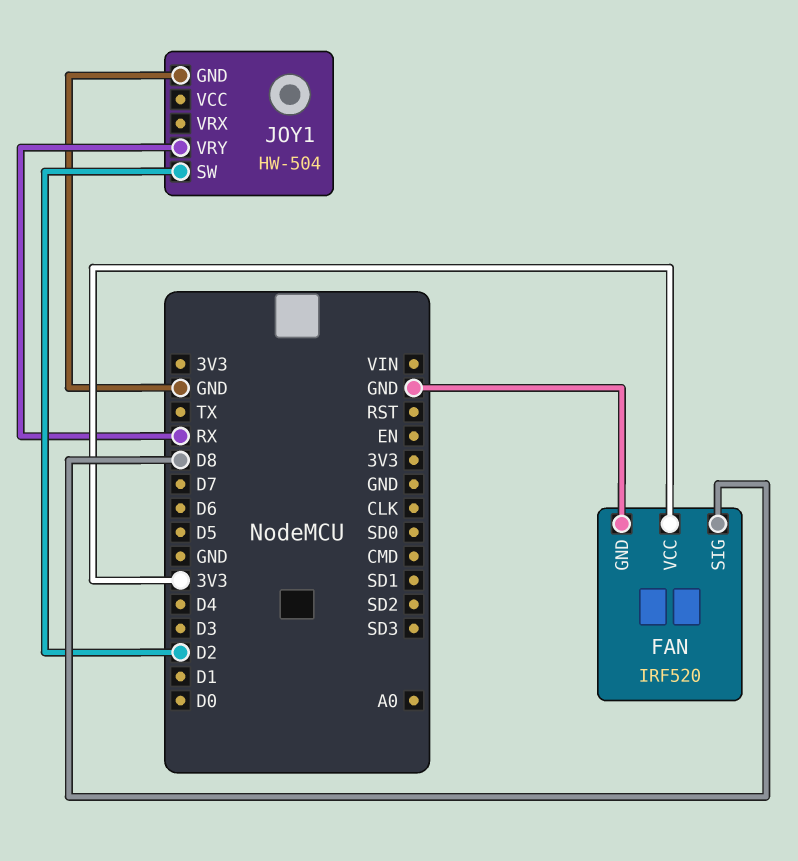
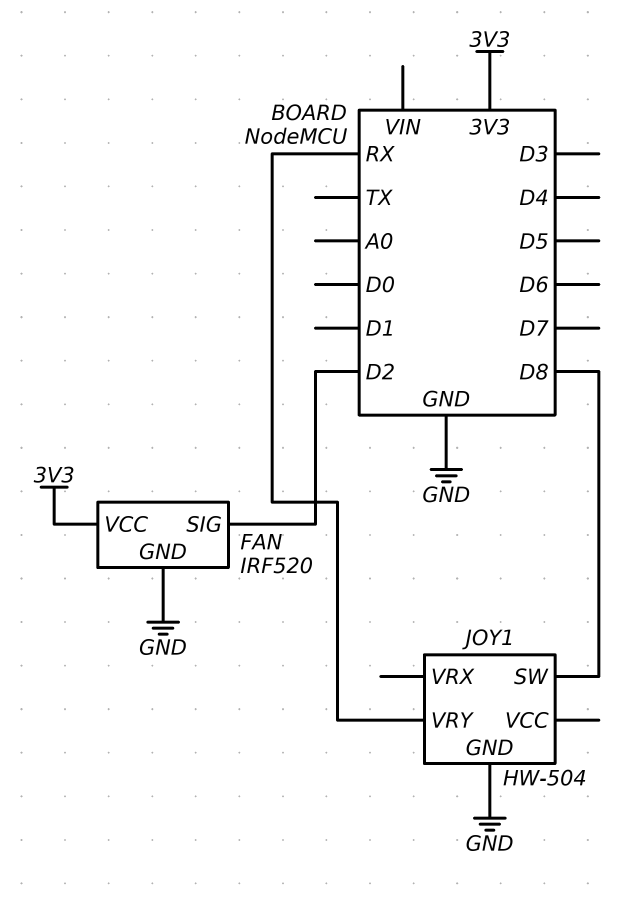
FAN pin SIG: D8 -> D2
JOY1 pin SW: D2 -> D8

